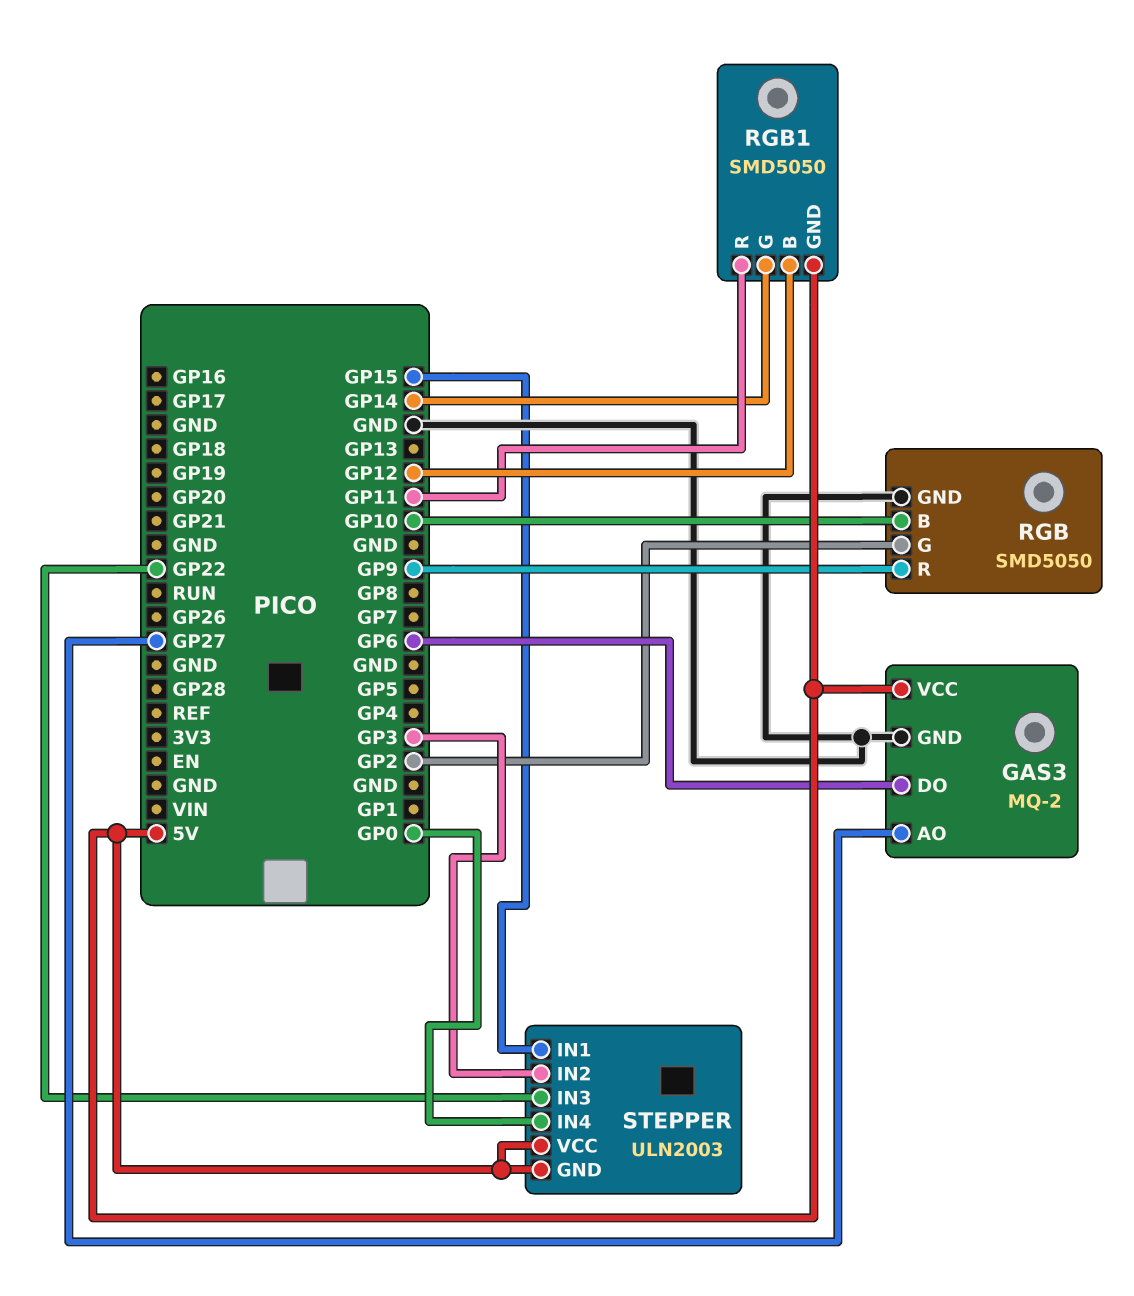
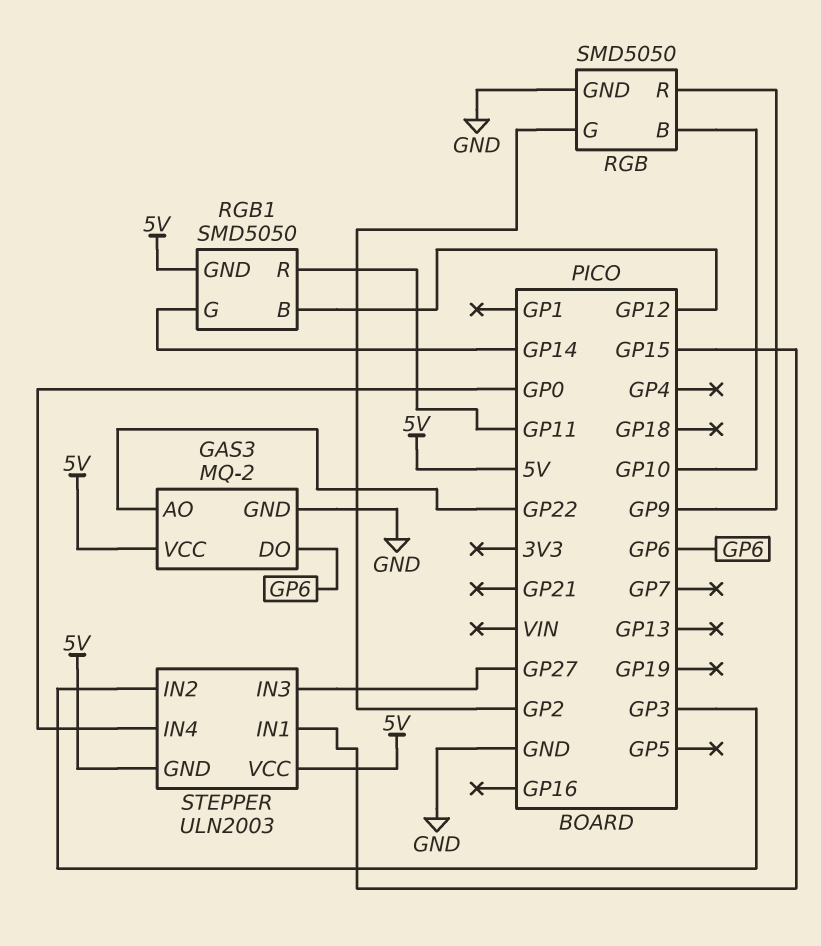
GAS3 pin AO: GP27 -> GP22
STEPPER pin IN3: GP22 -> GP27

